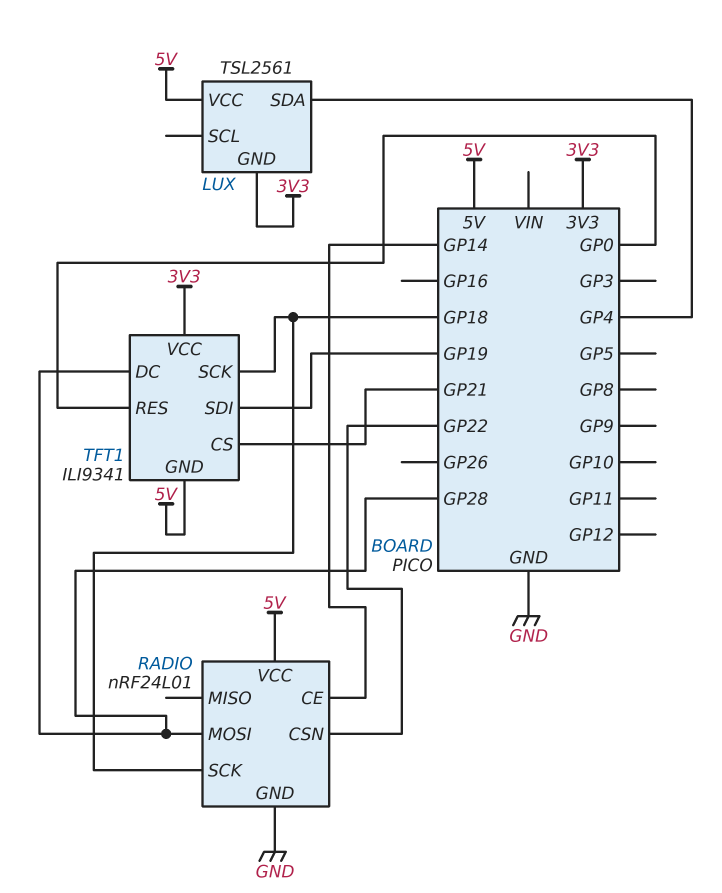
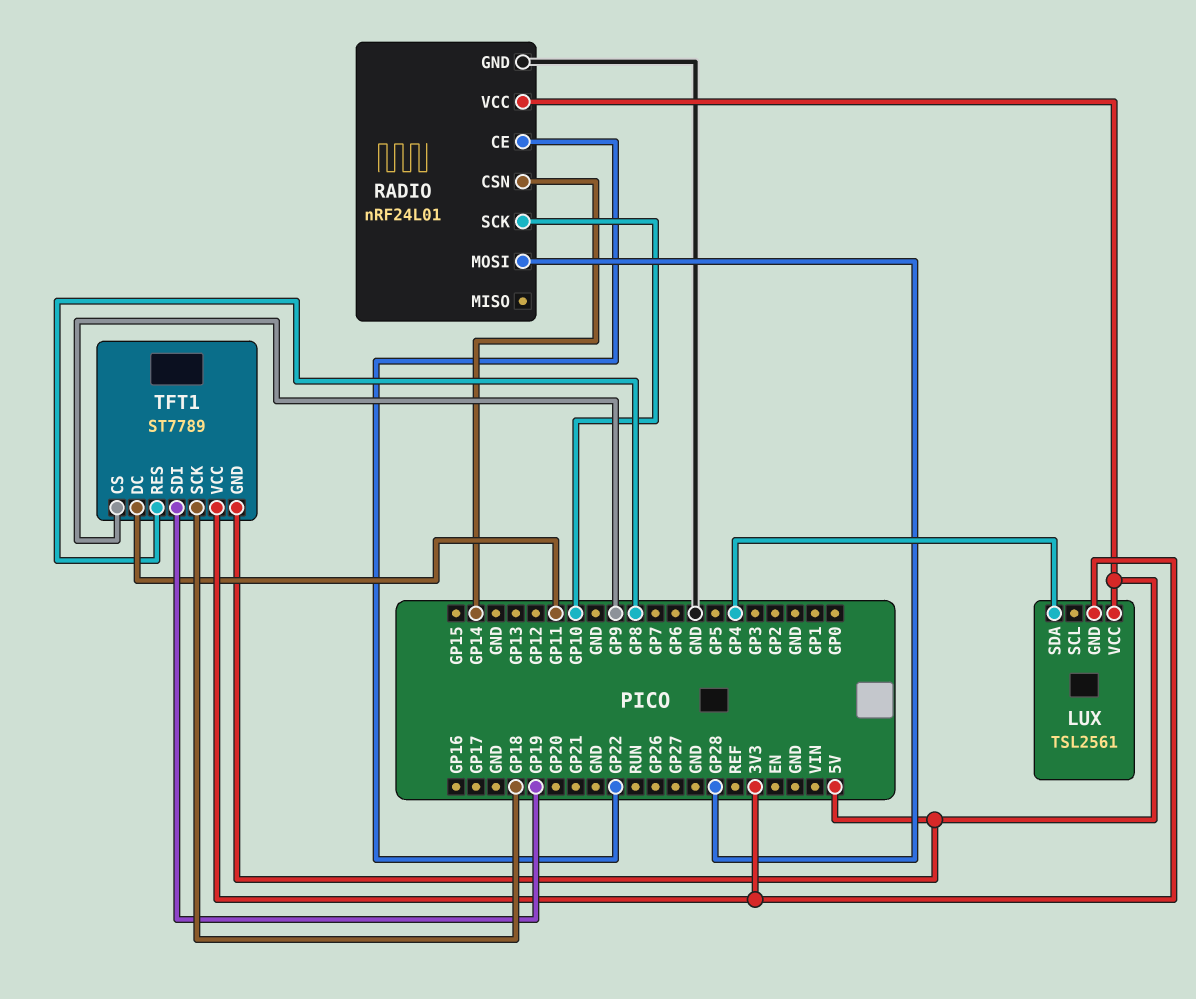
RADIO pin CE: GP14 -> GP22
RADIO pin CSN: GP22 -> GP14
RADIO pin SCK: GP18 -> GP10
TFT1: ILI9341 -> ST7789
TFT1 pin CS: GP21 -> GP9
TFT1 pin DC: GP28 -> GP11
TFT1 pin RES: GP0 -> GP8

